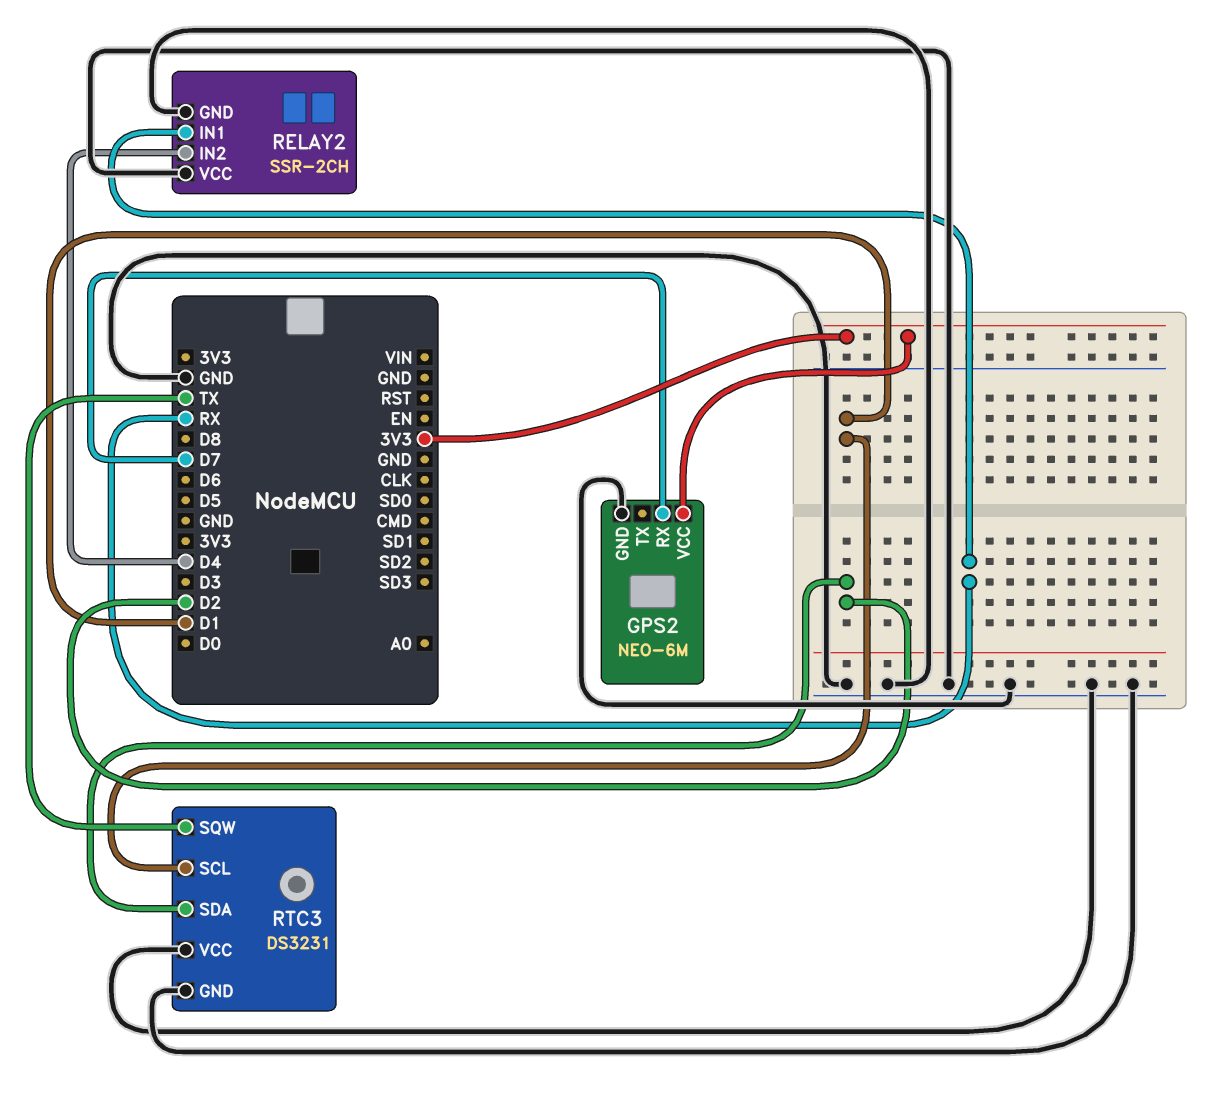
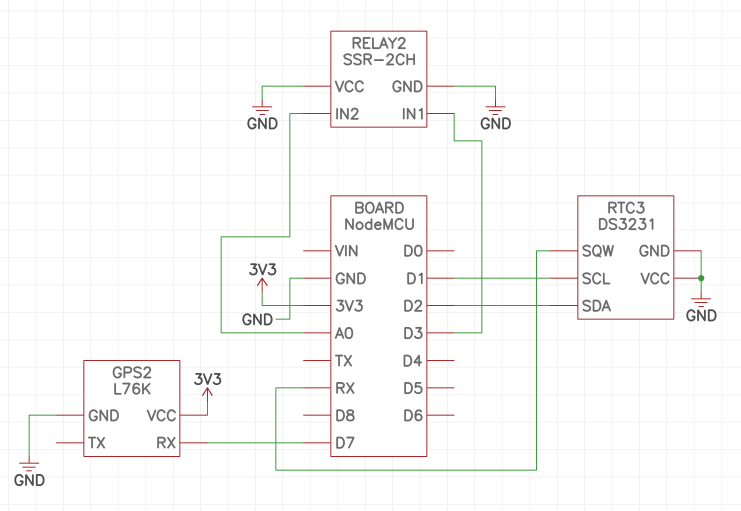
GPS2: NEO-6M -> L76K
RELAY2 pin IN1: RX -> D3
RELAY2 pin IN2: D4 -> A0
RTC3 pin SQW: TX -> RX

